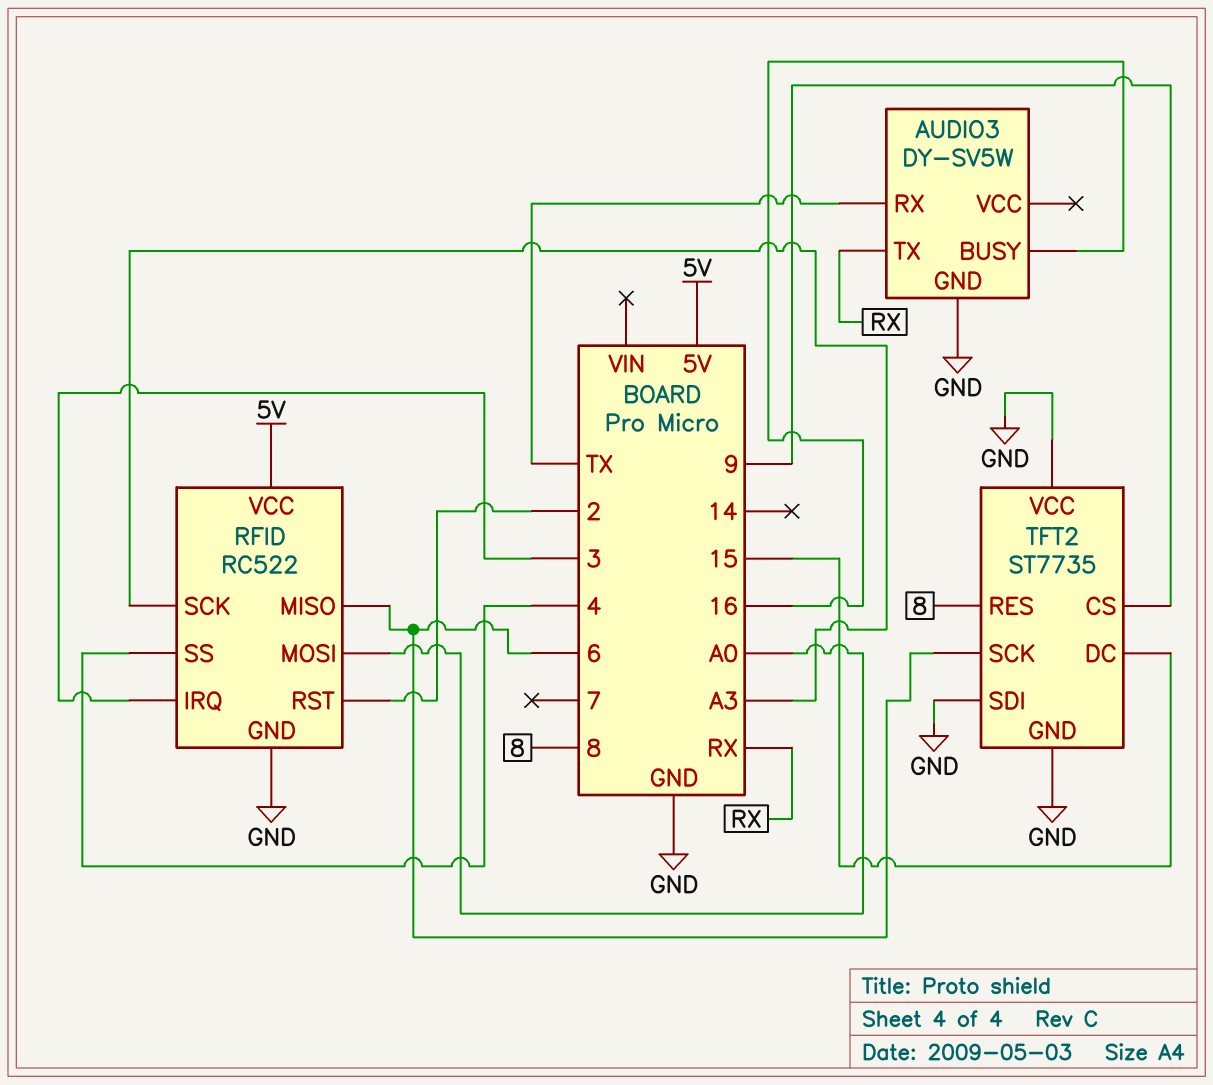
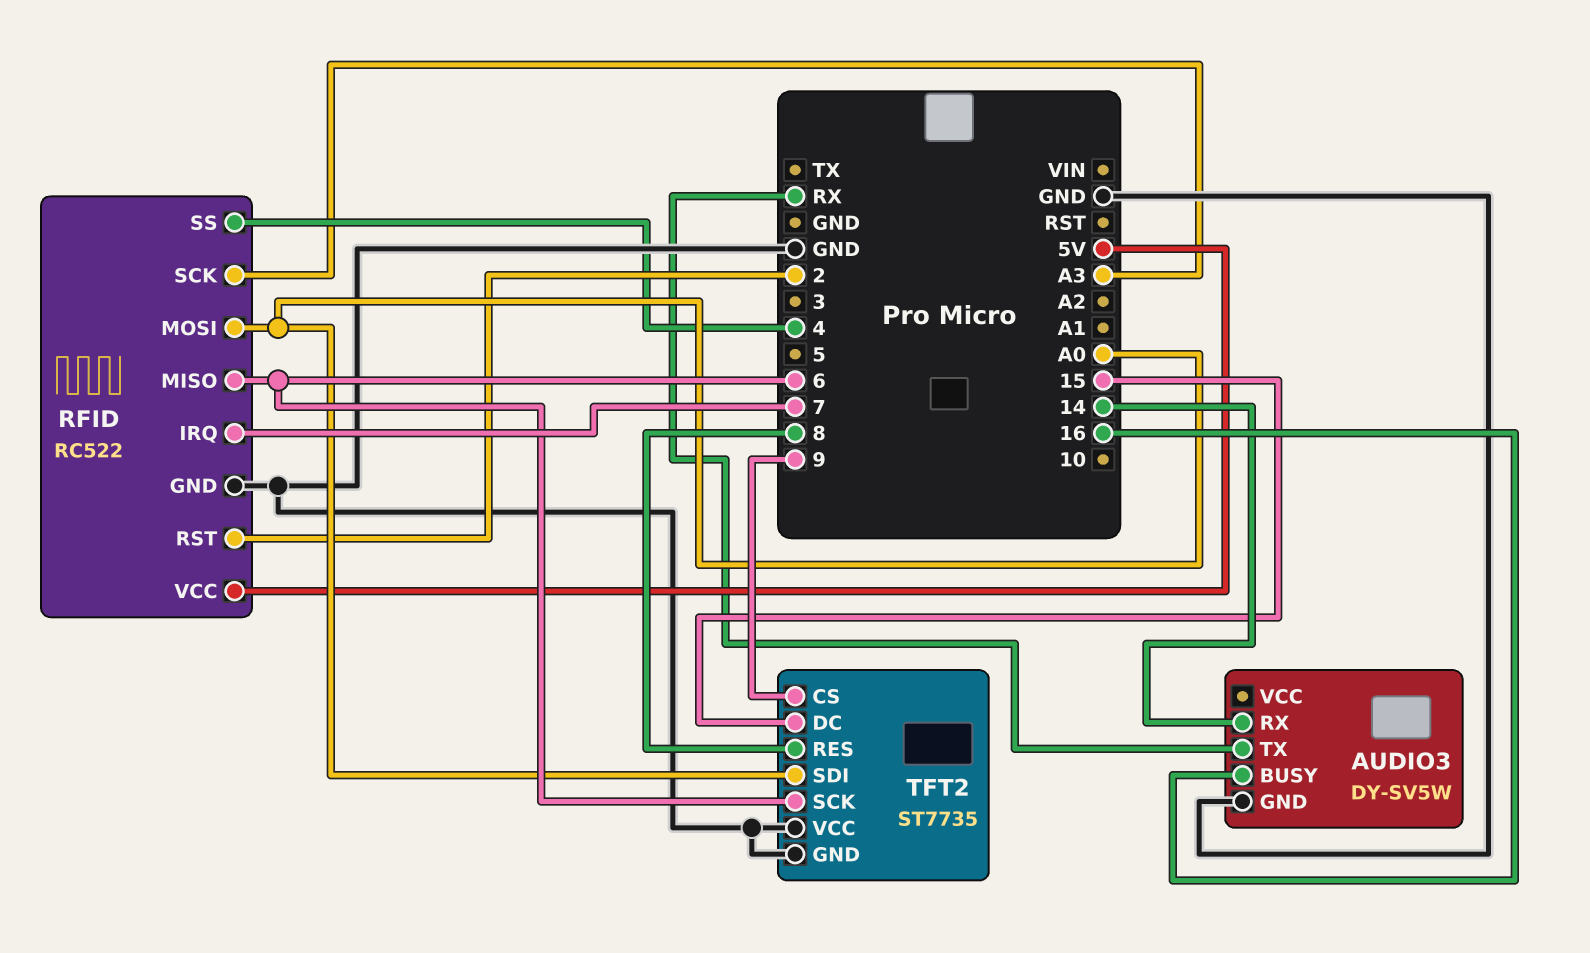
AUDIO3 pin RX: TX -> 14
RFID pin IRQ: 3 -> 7
TFT2 pin SDI: GND -> A0

